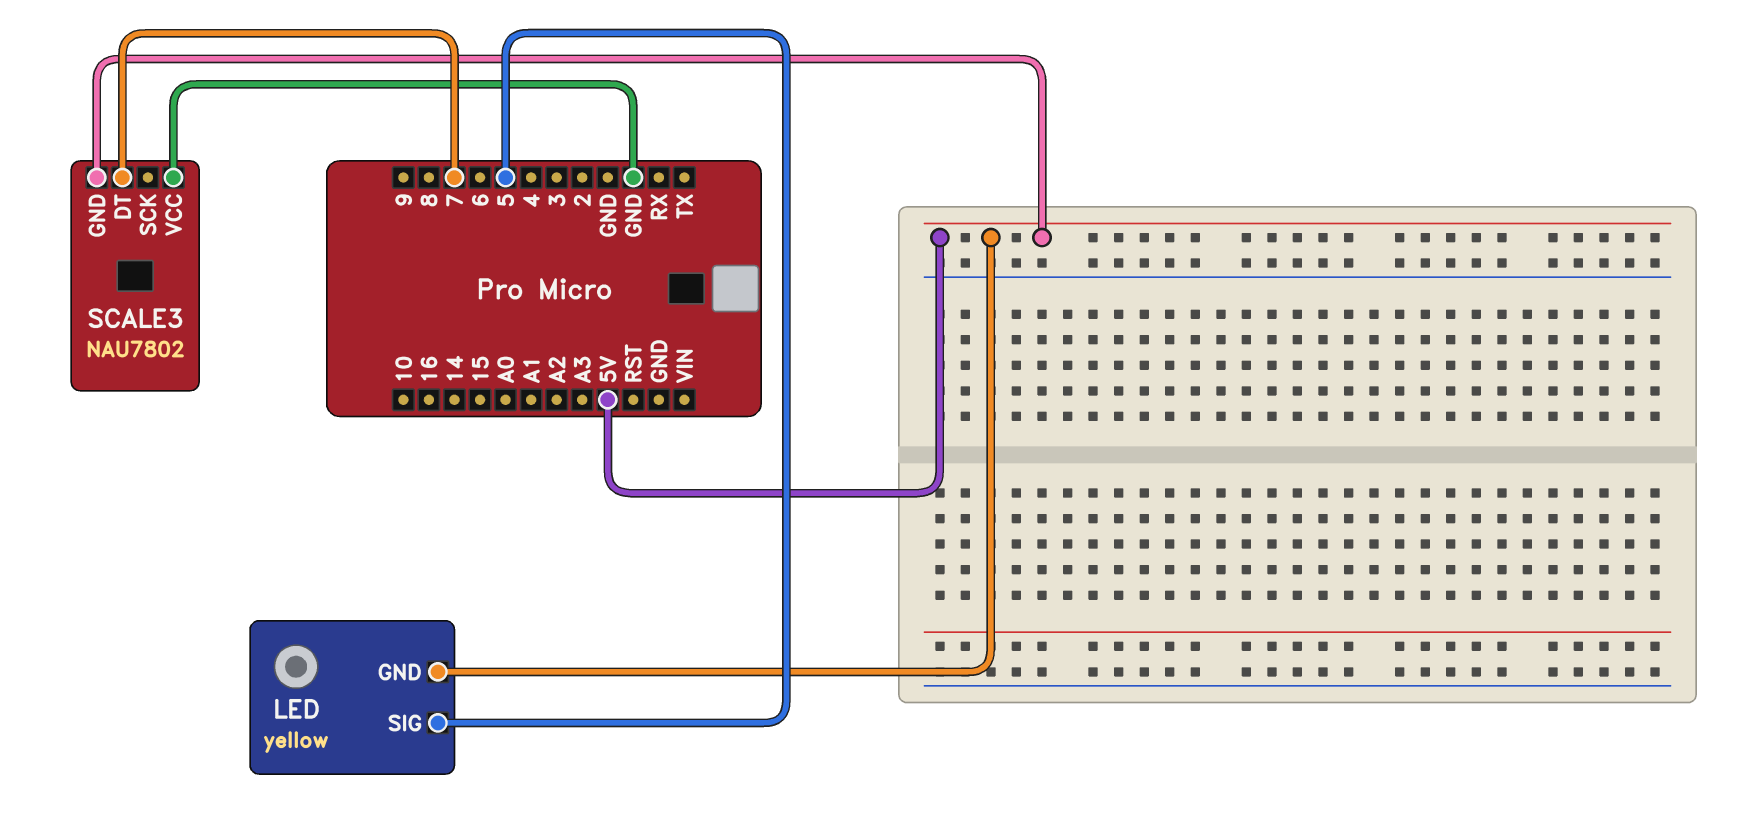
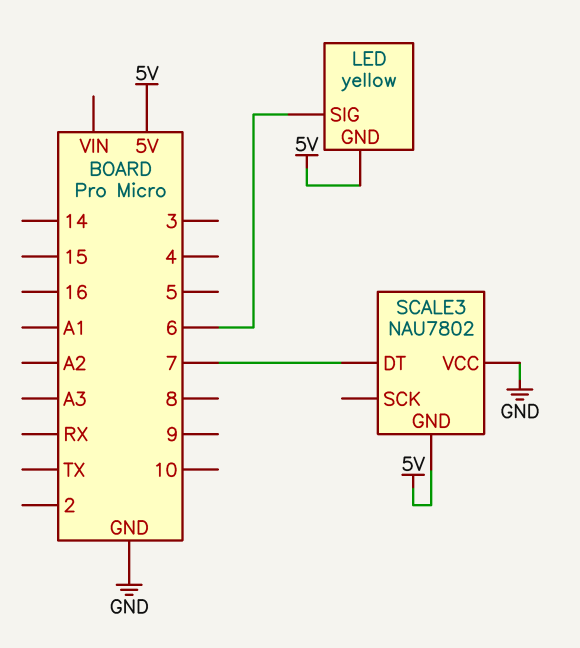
LED pin SIG: 5 -> 6

